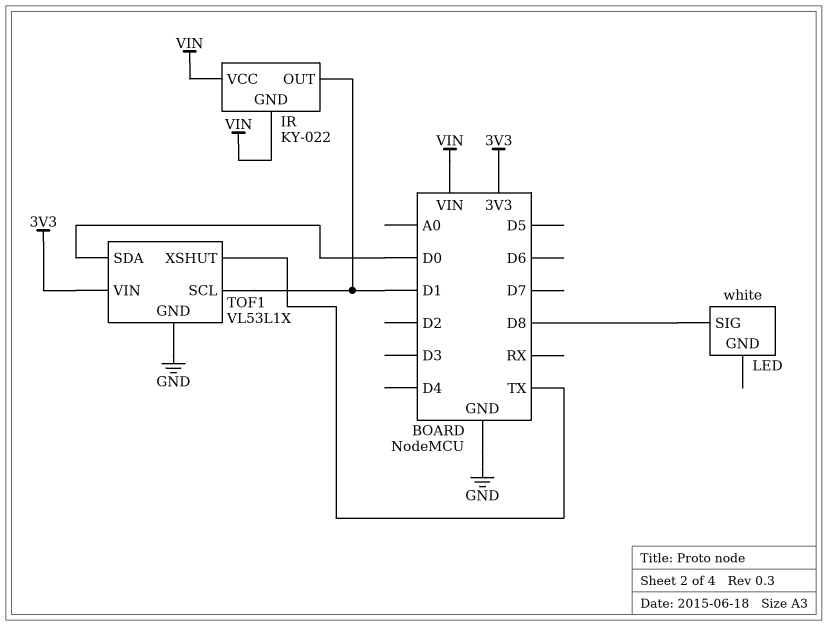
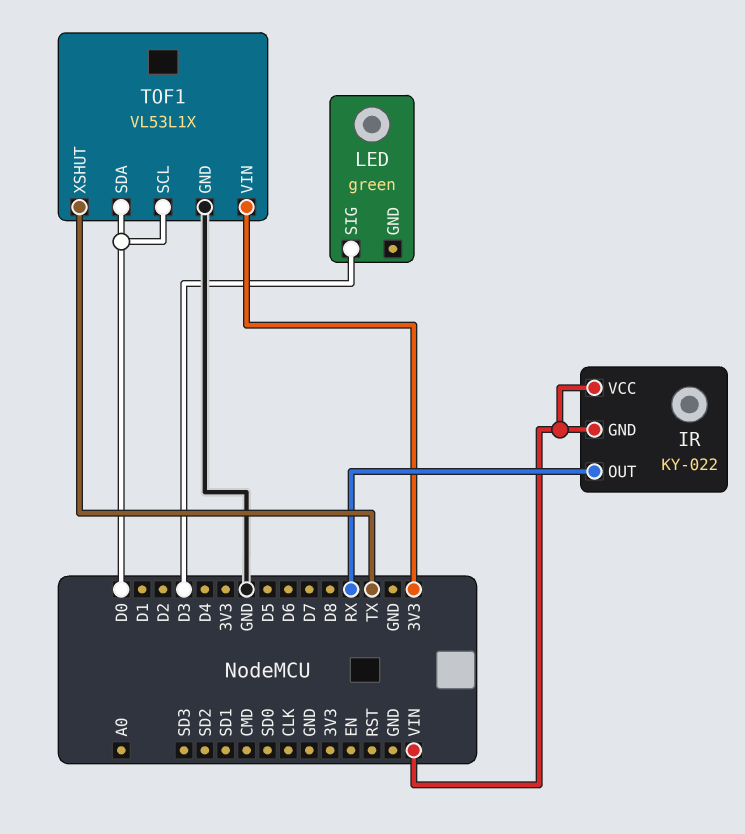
IR pin OUT: D1 -> RX
LED: white -> green
LED pin SIG: D8 -> D3
TOF1 pin SCL: D1 -> D0

